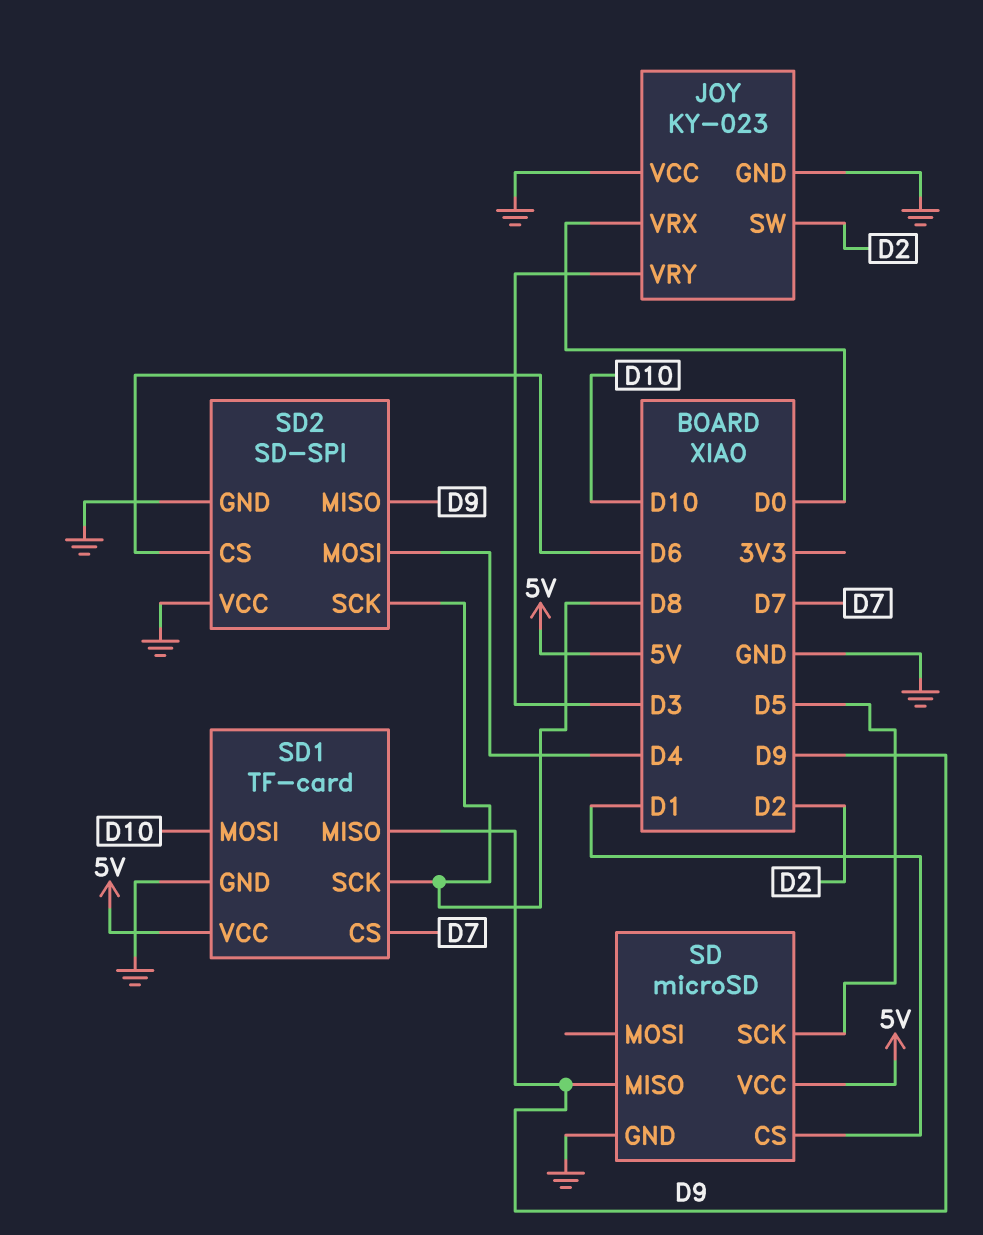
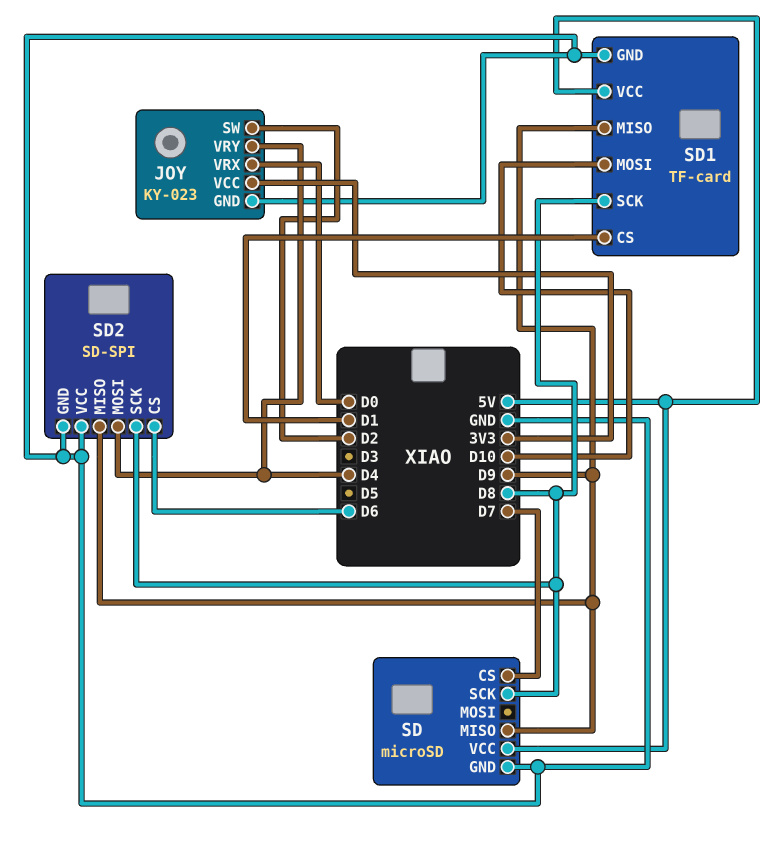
JOY pin VCC: GND -> 3V3
JOY pin VRY: D3 -> D4
SD pin CS: D1 -> D7
SD pin SCK: D5 -> D8
SD1 pin CS: D7 -> D1

